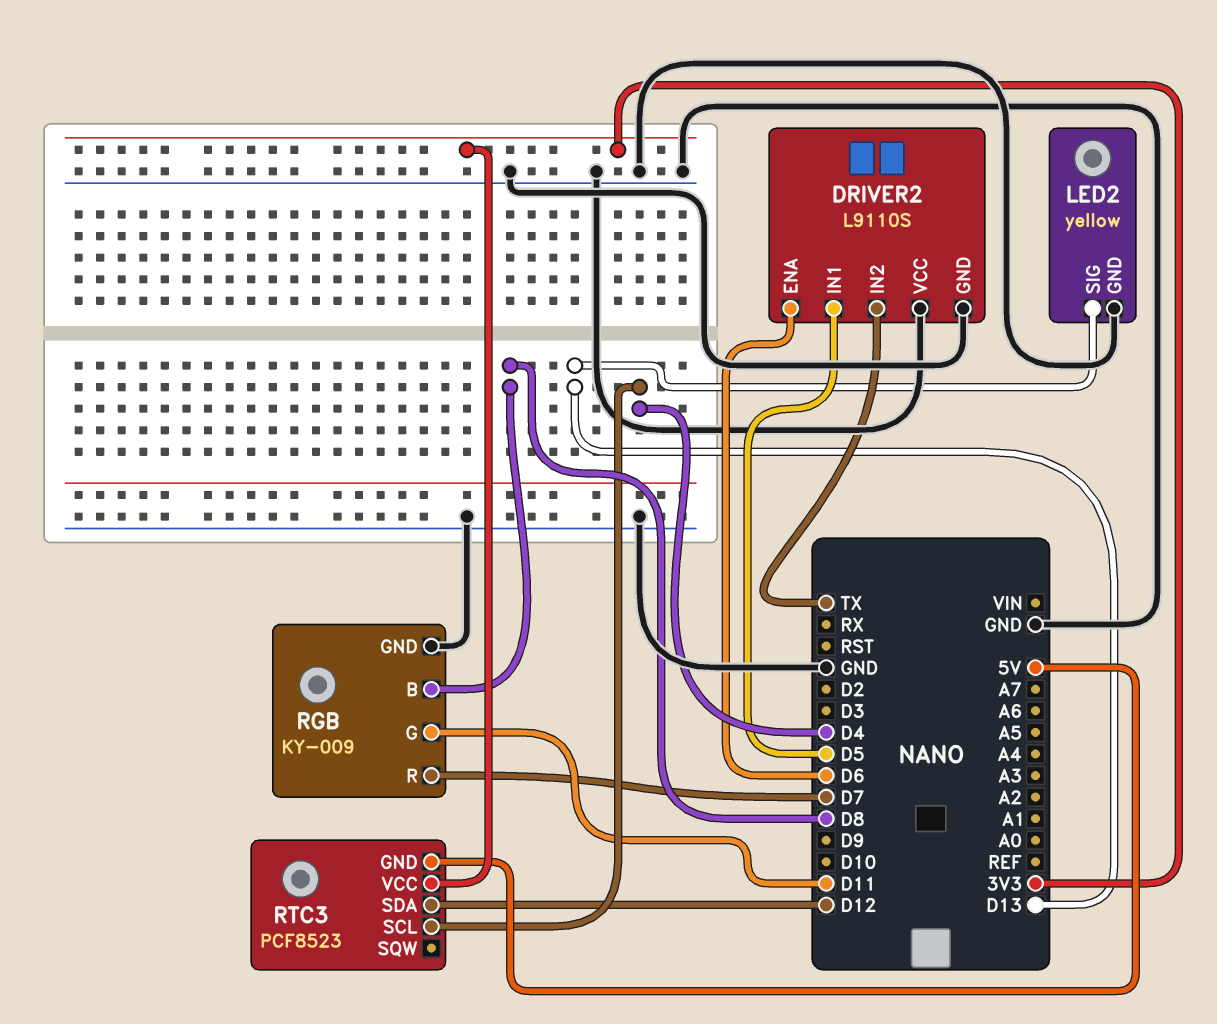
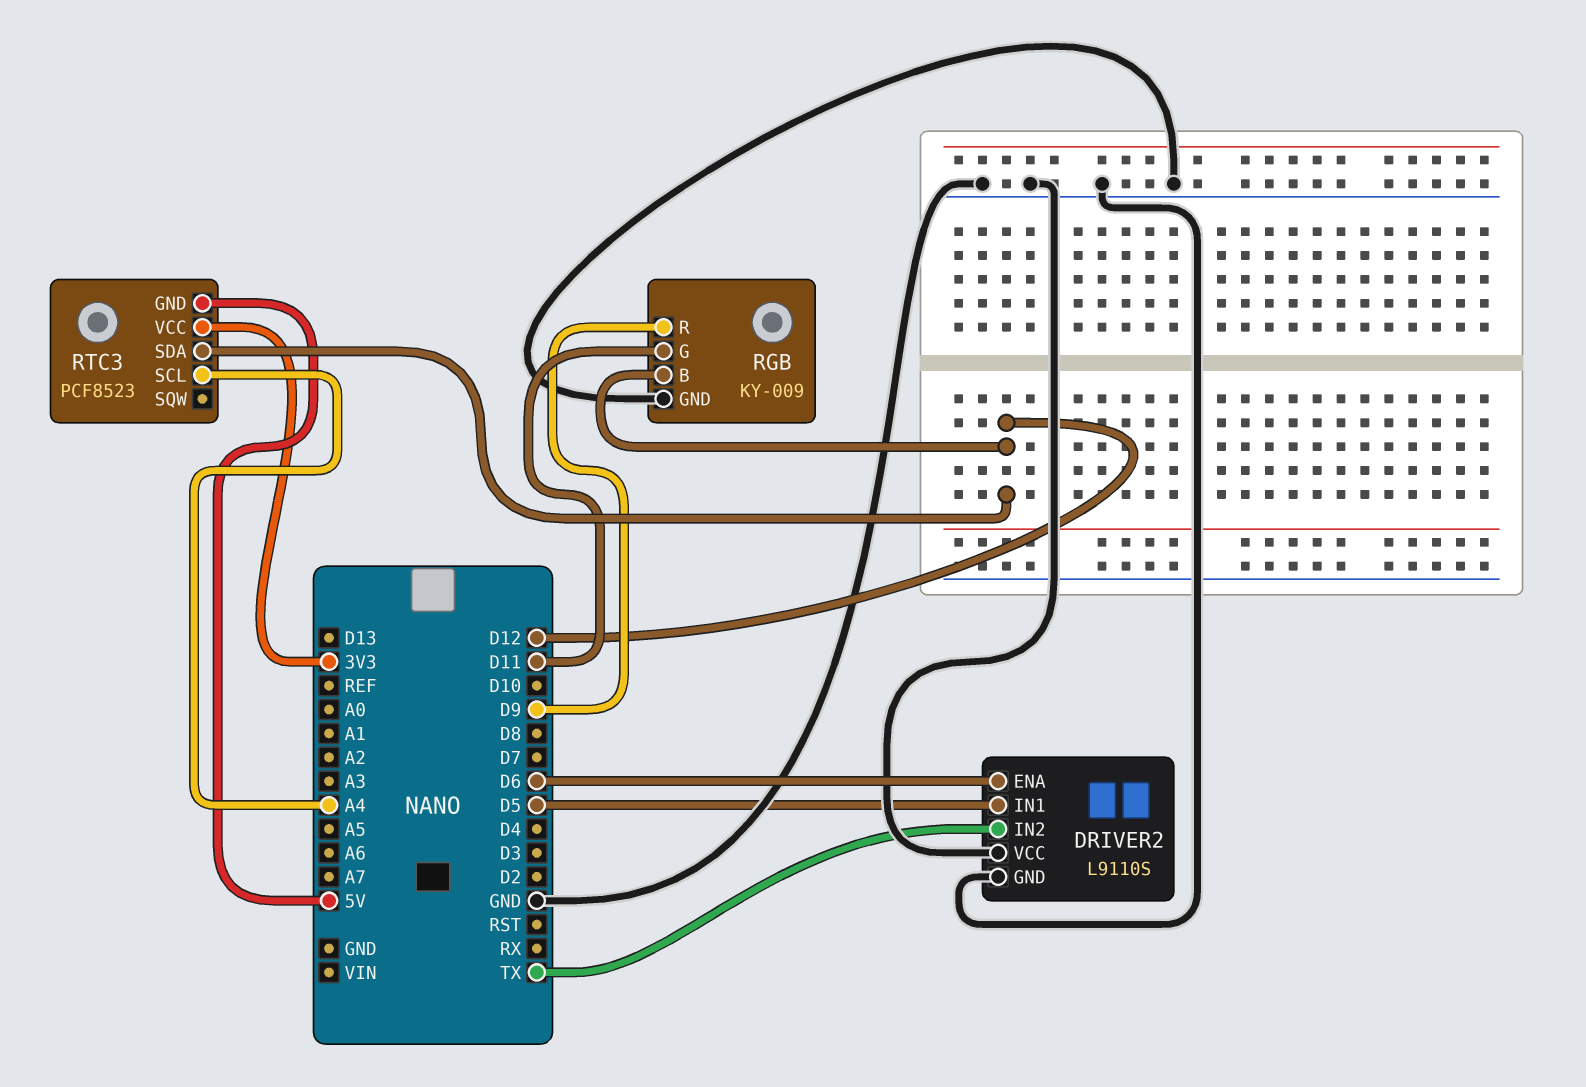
LED2: yellow -> none
LED2 pin GND: GND -> none
LED2 pin SIG: D13 -> none
RGB pin B: D8 -> D12
RGB pin R: D7 -> D9
RTC3 pin SCL: D4 -> A4

